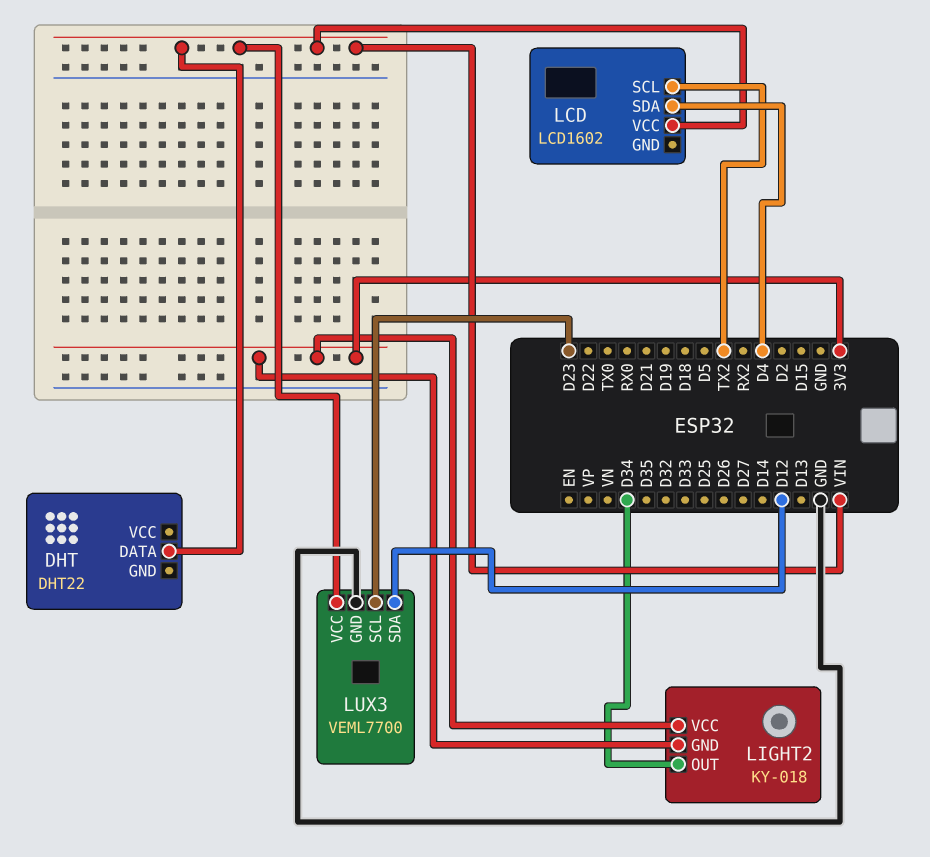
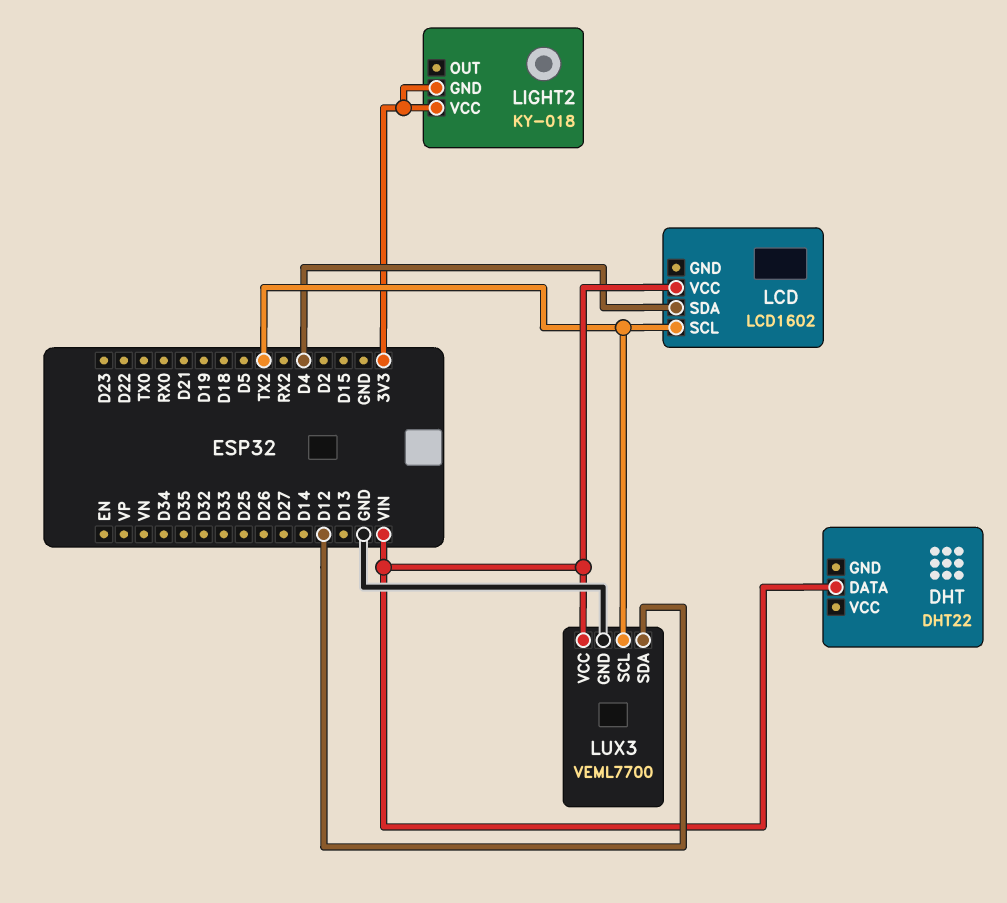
LIGHT2 pin OUT: D34 -> none
LUX3 pin SCL: D23 -> TX2

